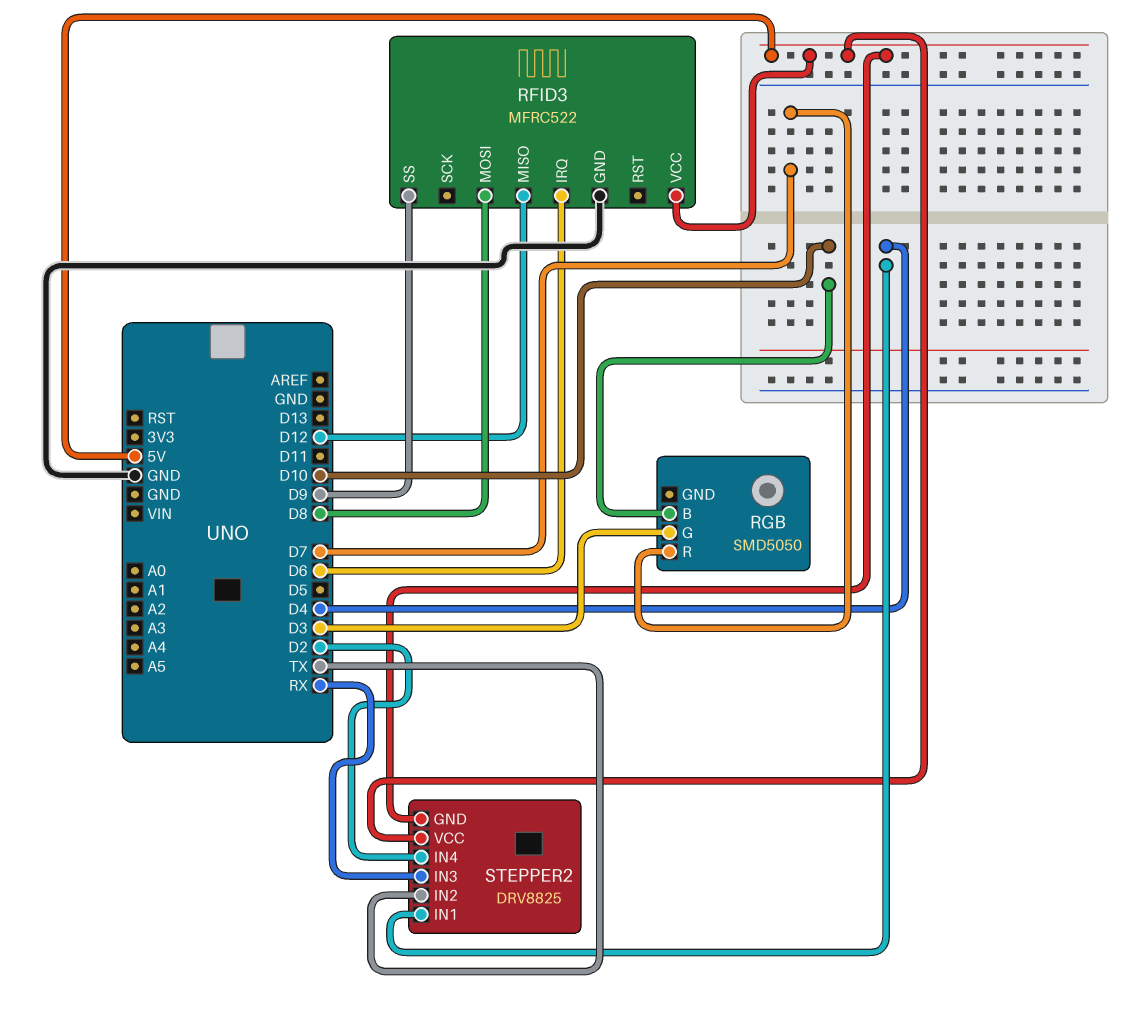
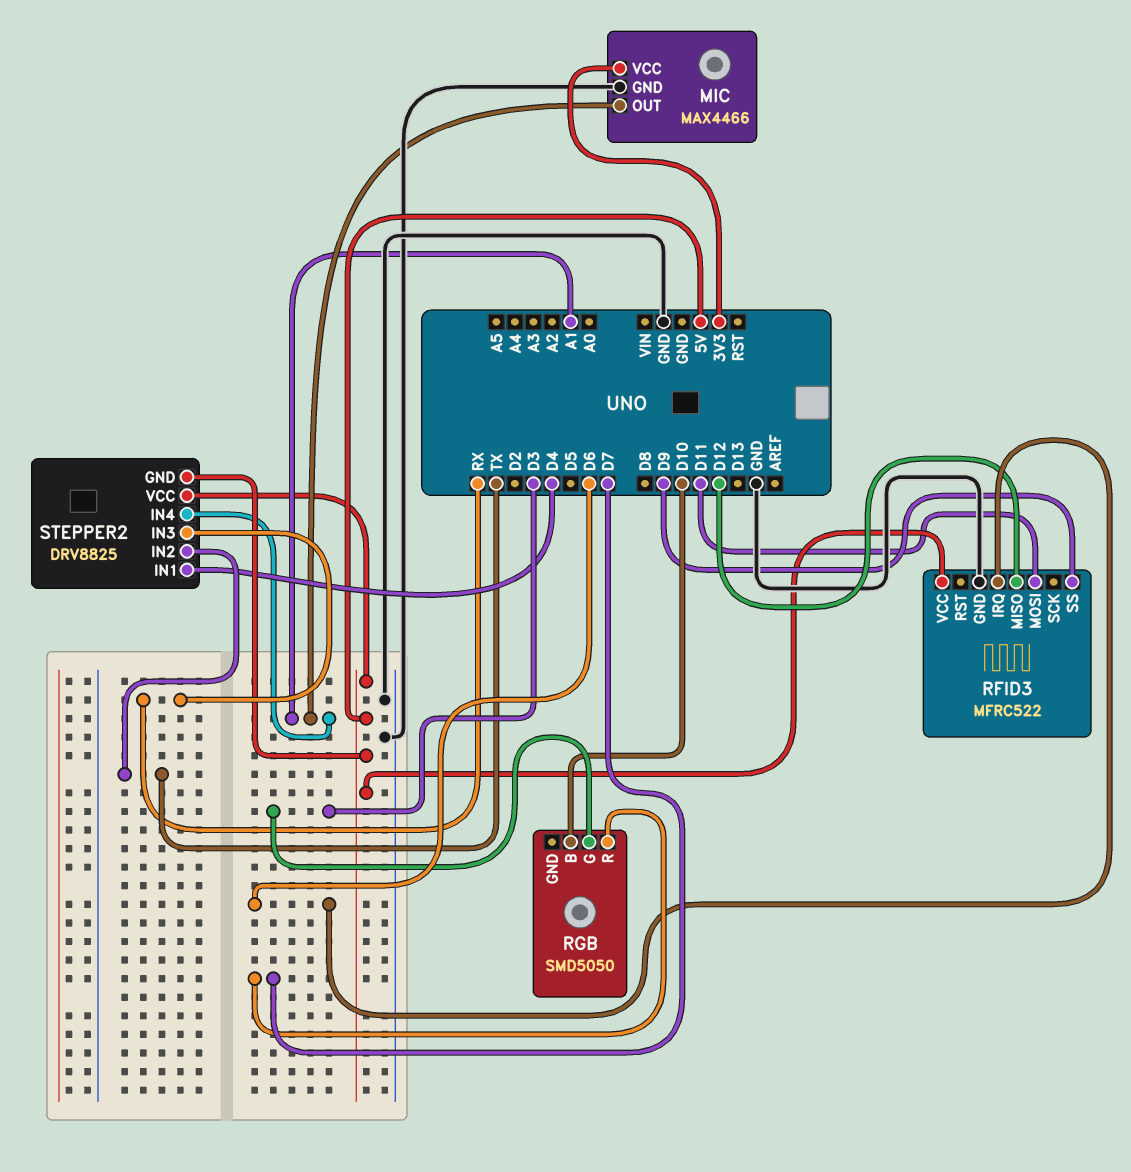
MIC: none -> MAX4466
MIC pin GND: none -> GND
MIC pin OUT: none -> A1
MIC pin VCC: none -> 3V3
RFID3 pin MOSI: D8 -> D11
STEPPER2 pin IN4: D2 -> A1

